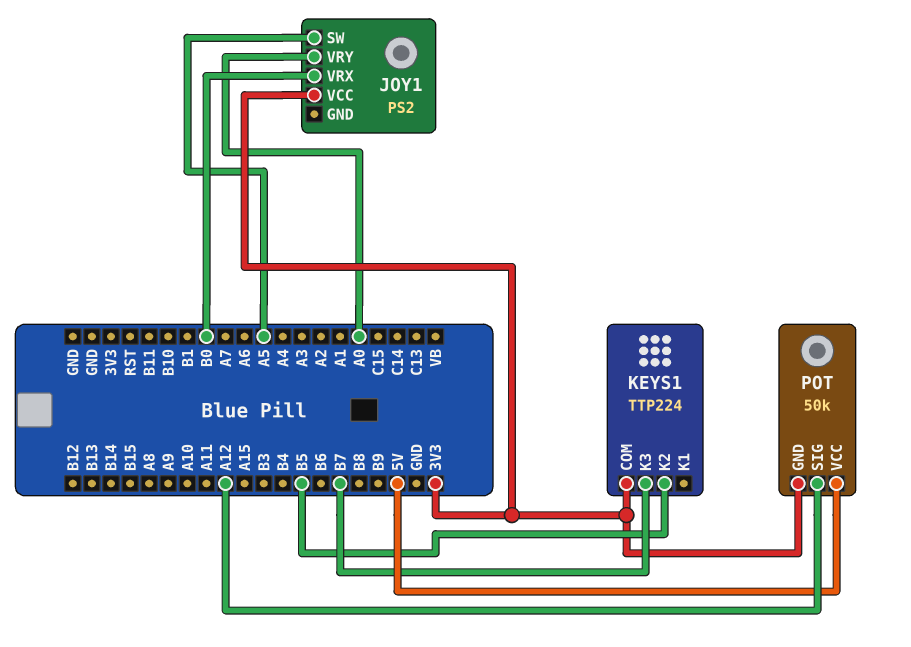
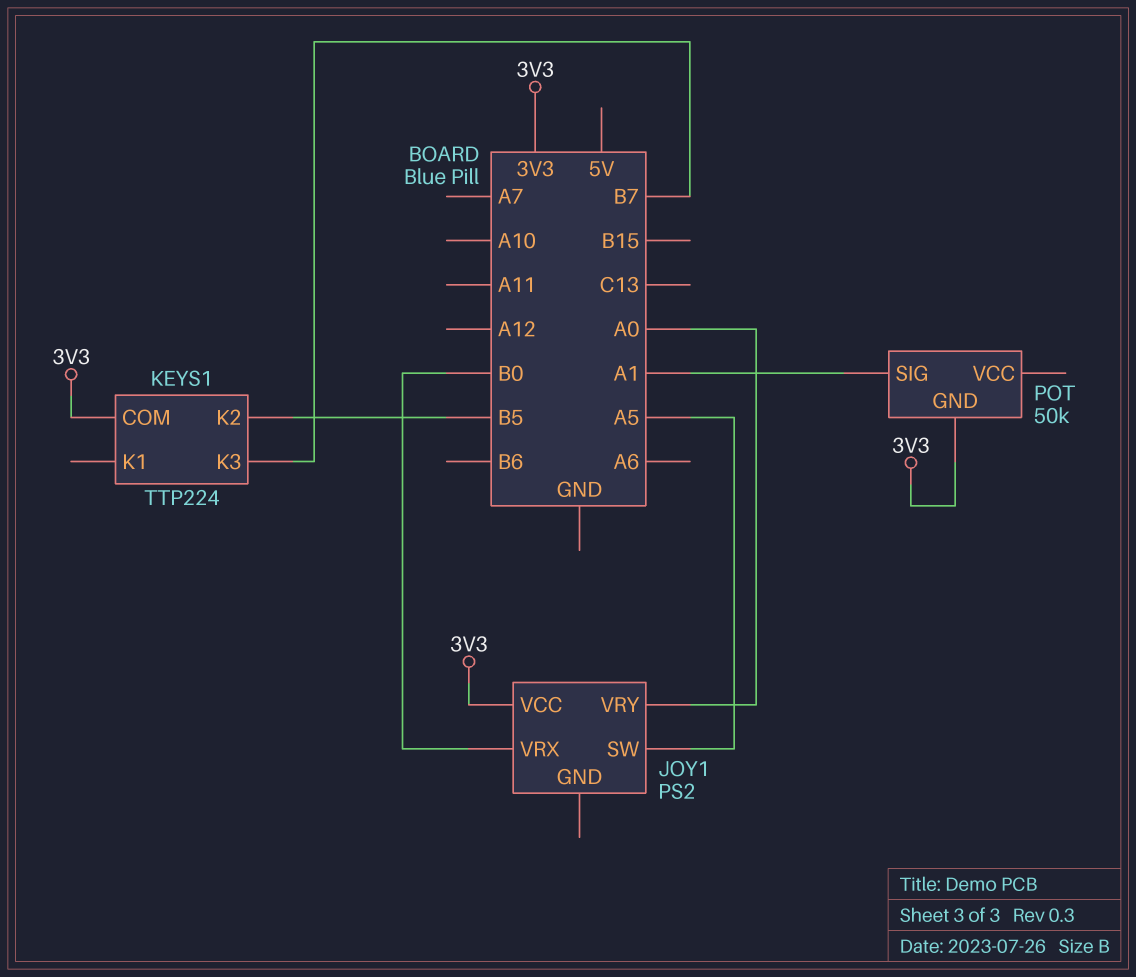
POT pin SIG: A12 -> A1
POT pin VCC: 5V -> none

